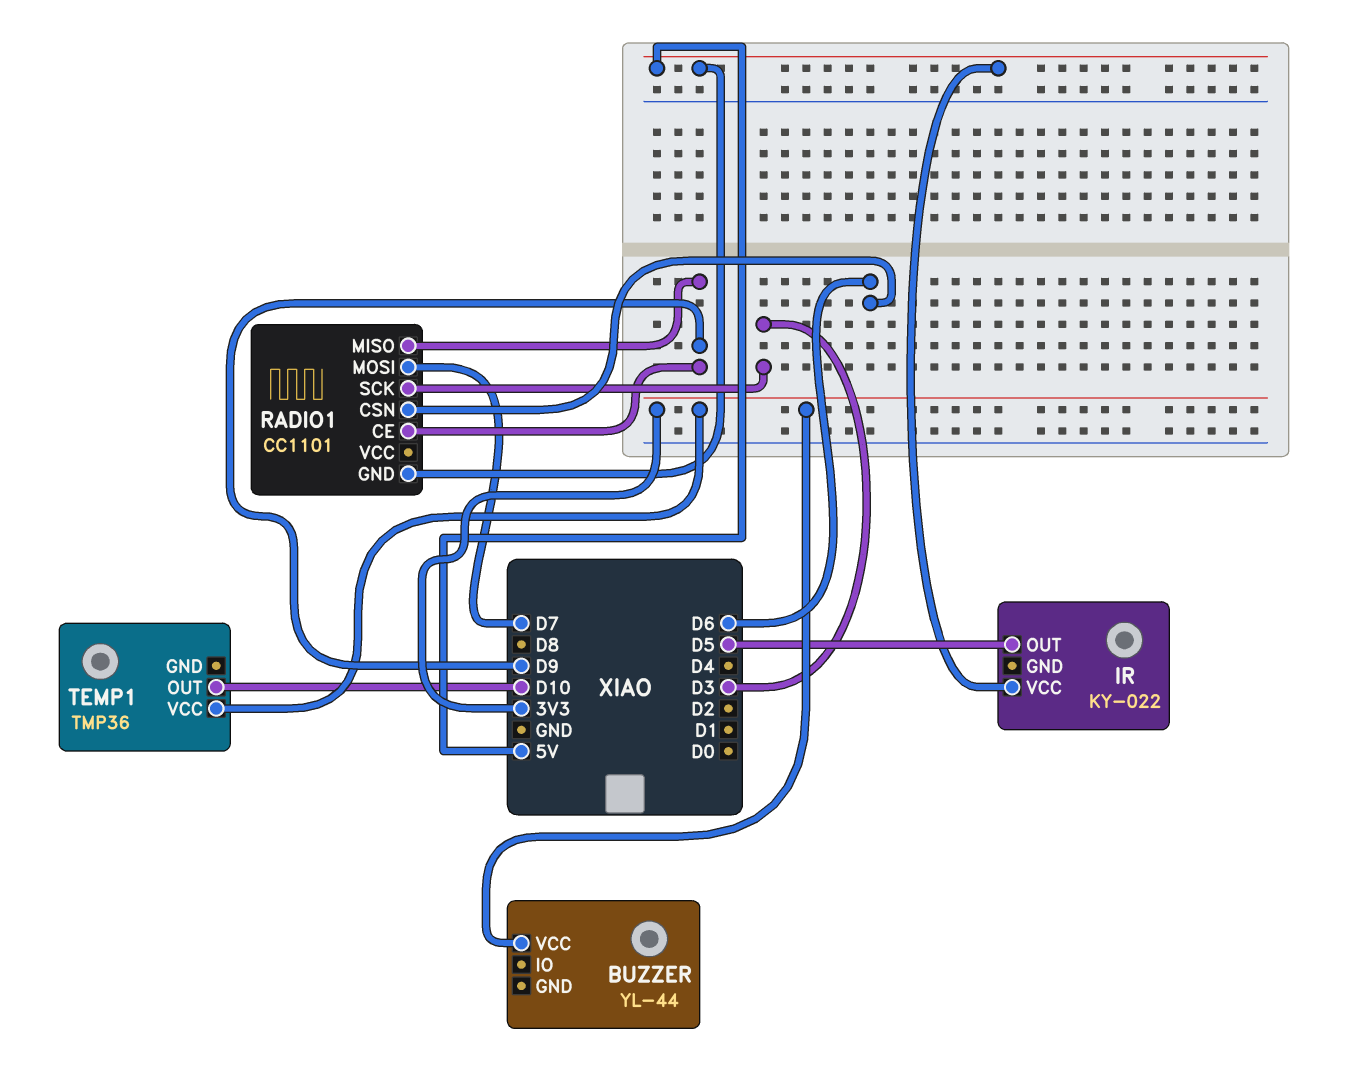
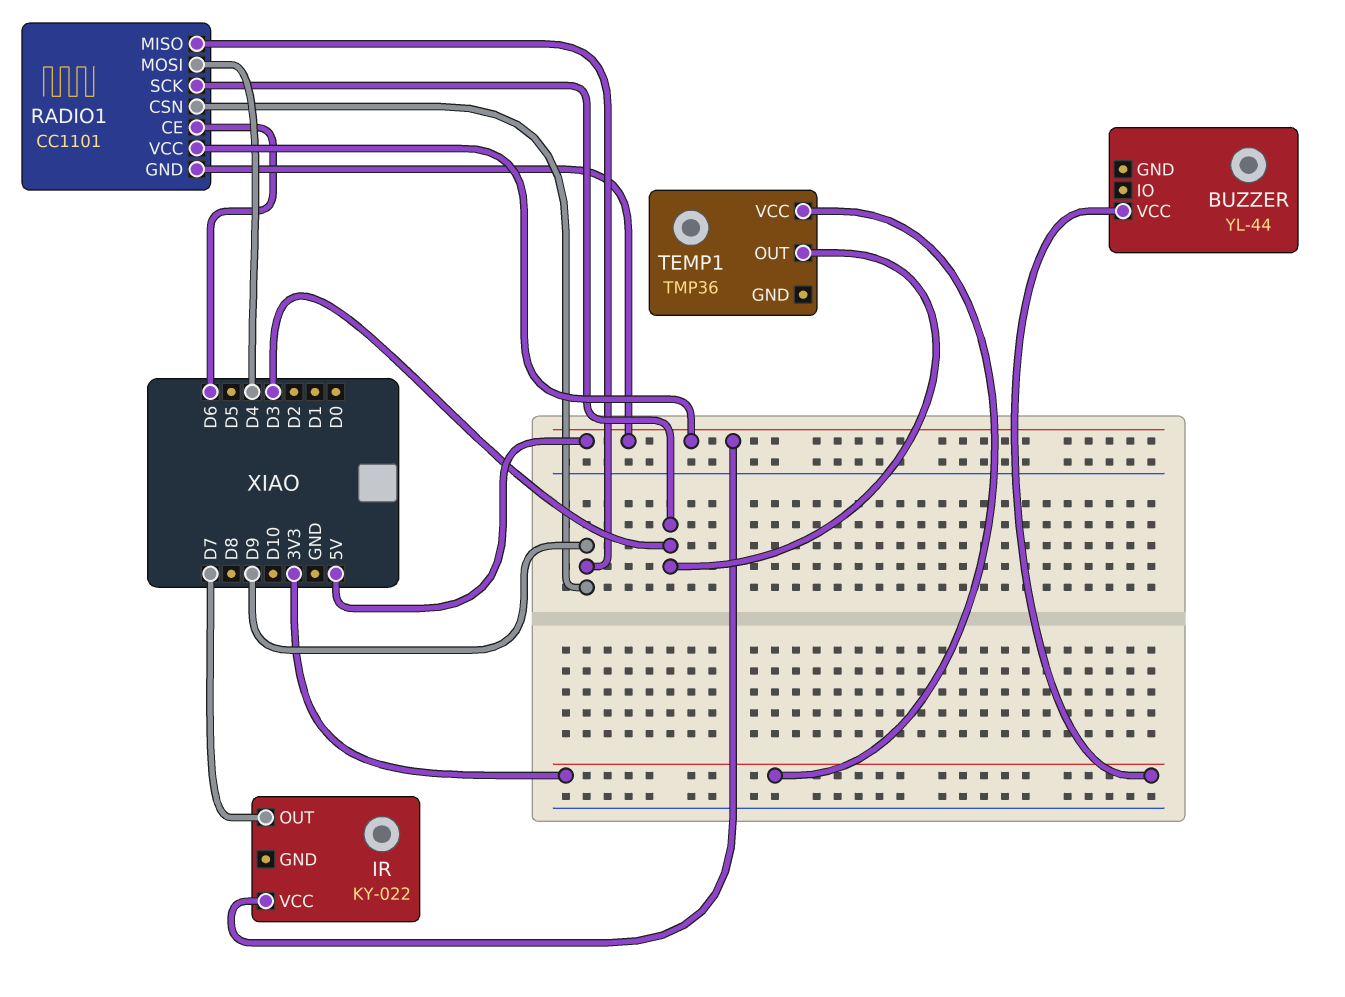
IR pin OUT: D5 -> D7
RADIO1 pin CE: D9 -> D6
RADIO1 pin CSN: D6 -> D9
RADIO1 pin MOSI: D7 -> D4
RADIO1 pin VCC: none -> 5V
TEMP1 pin OUT: D10 -> D3

